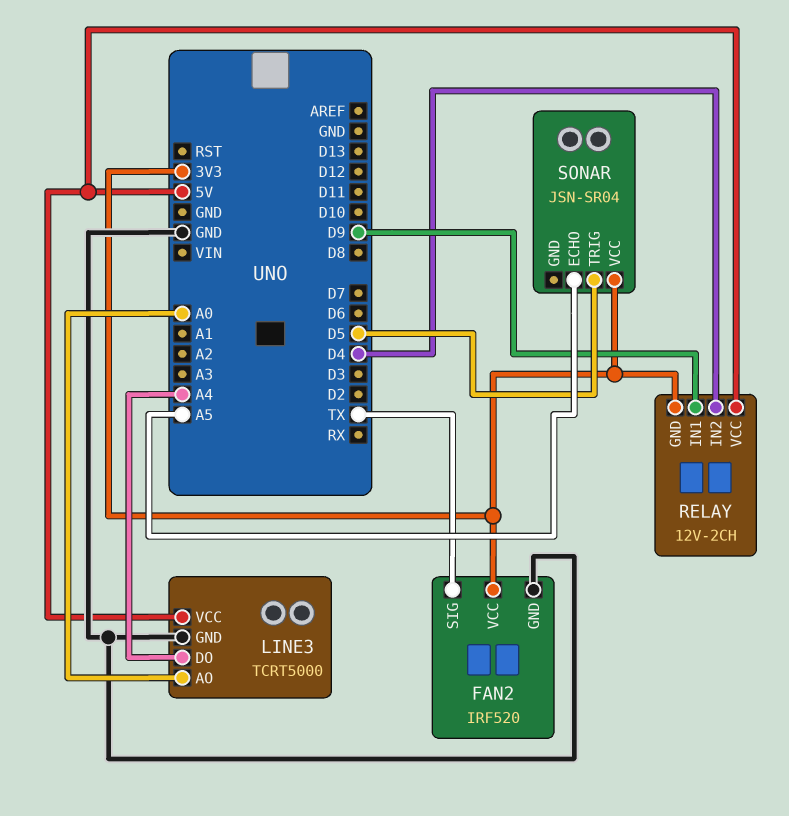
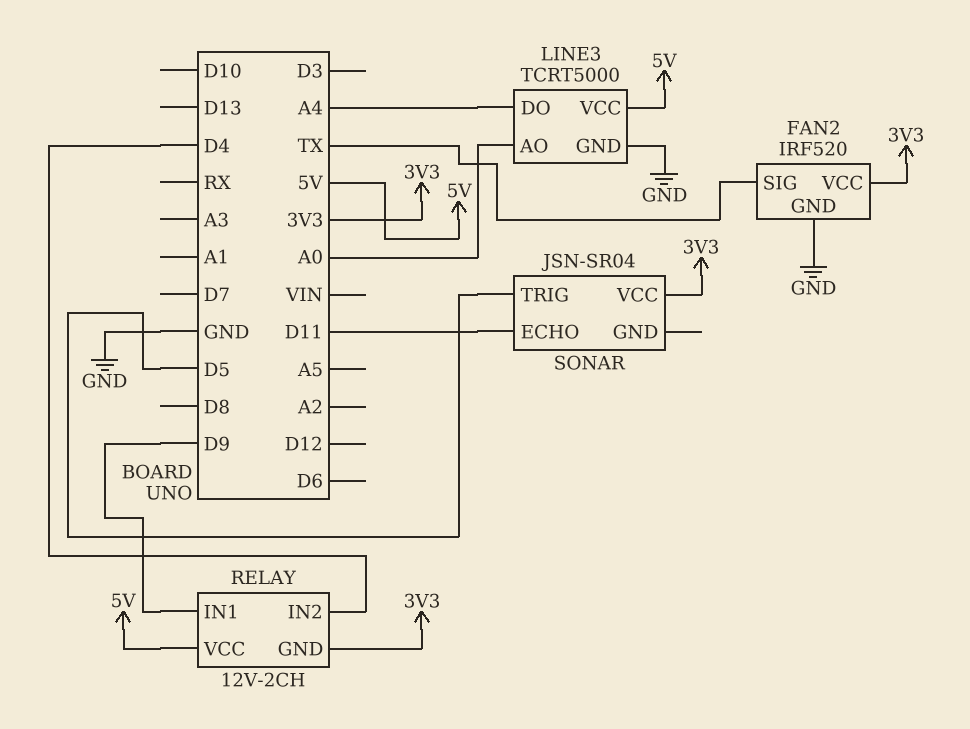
SONAR pin ECHO: A5 -> D11

